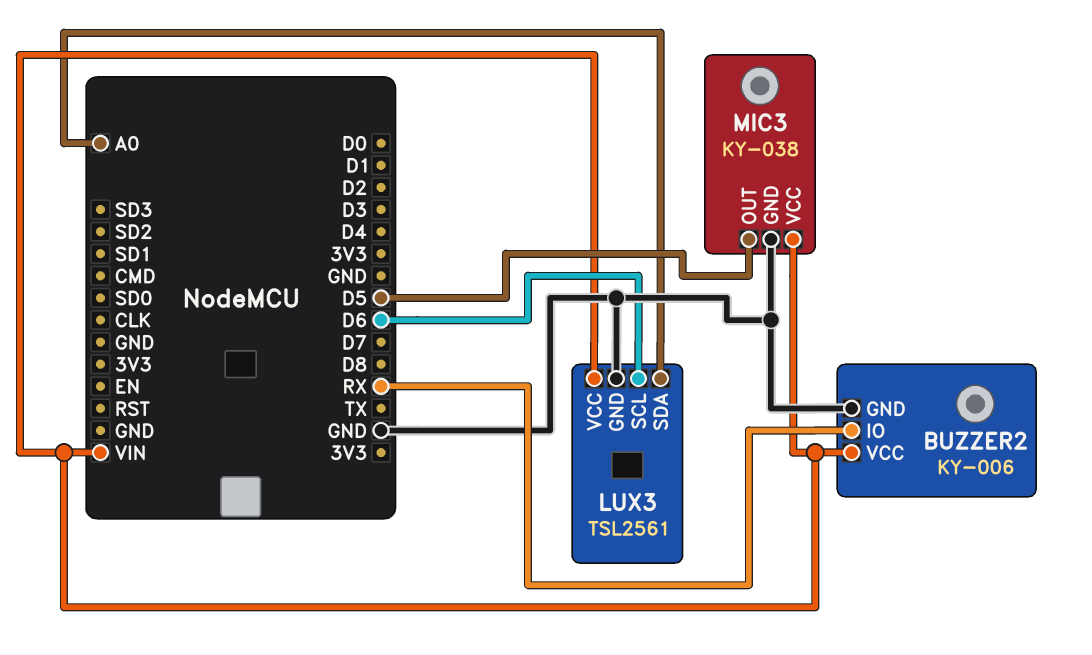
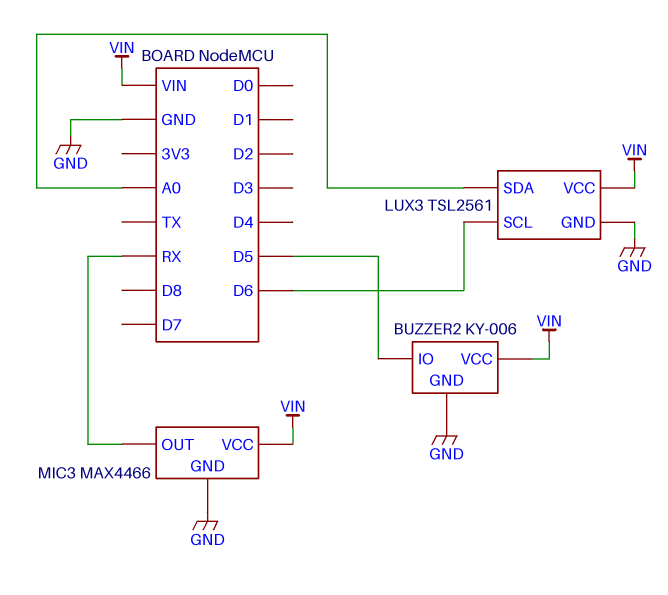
BUZZER2 pin IO: RX -> D5
MIC3: KY-038 -> MAX4466
MIC3 pin OUT: D5 -> RX

